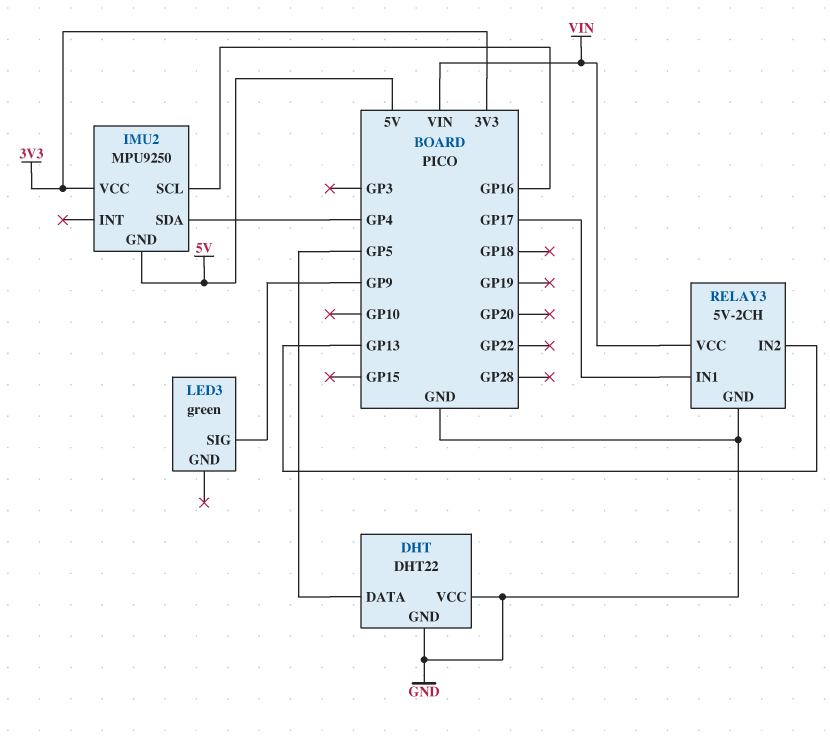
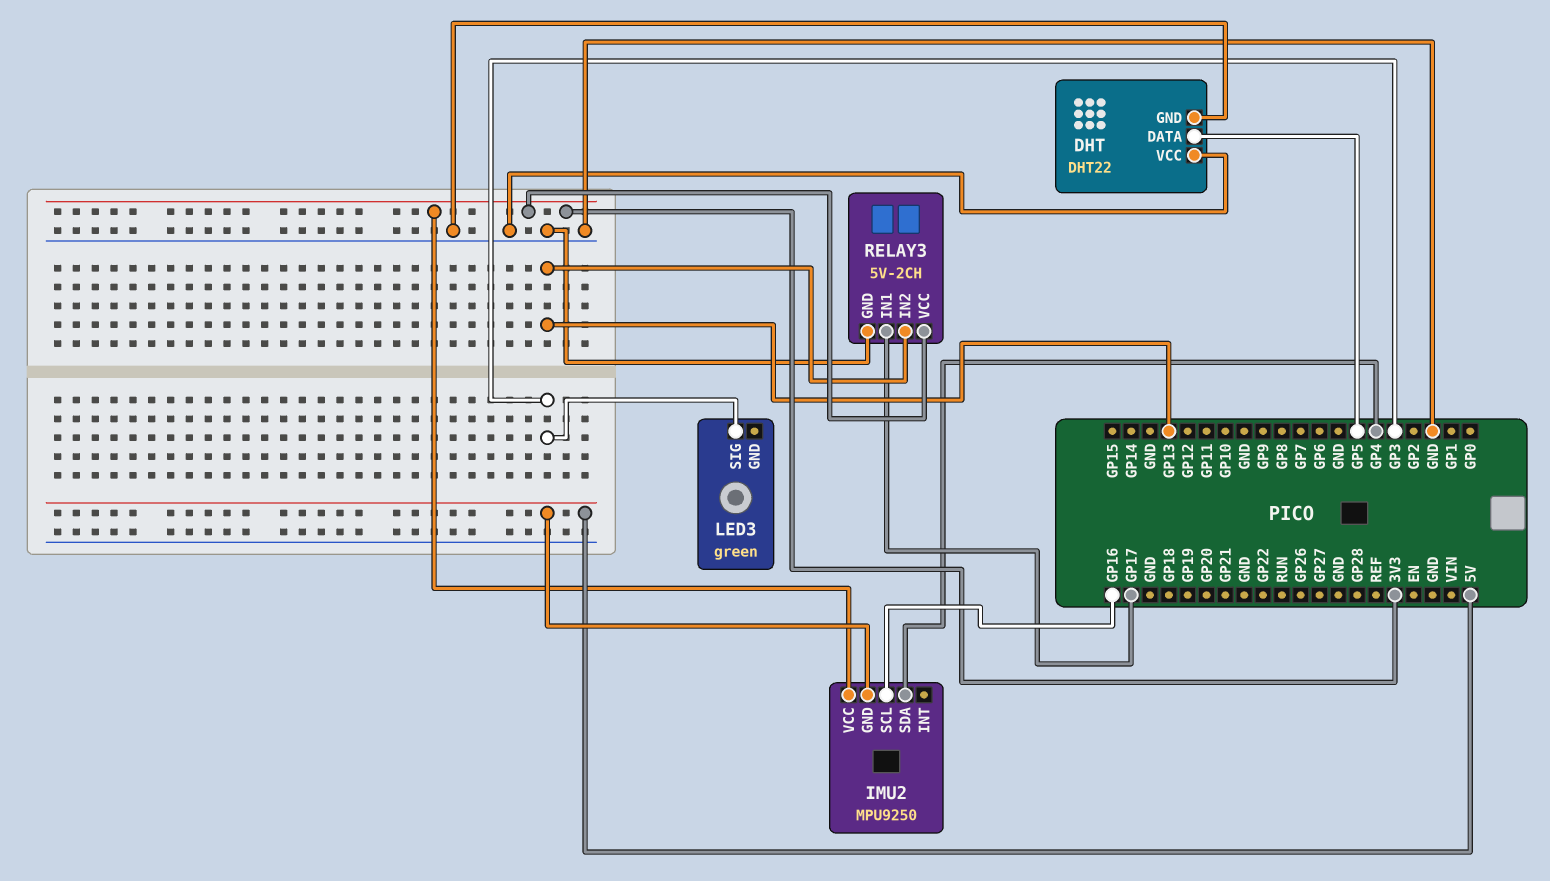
LED3 pin SIG: GP9 -> GP3
RELAY3 pin VCC: VIN -> 3V3

